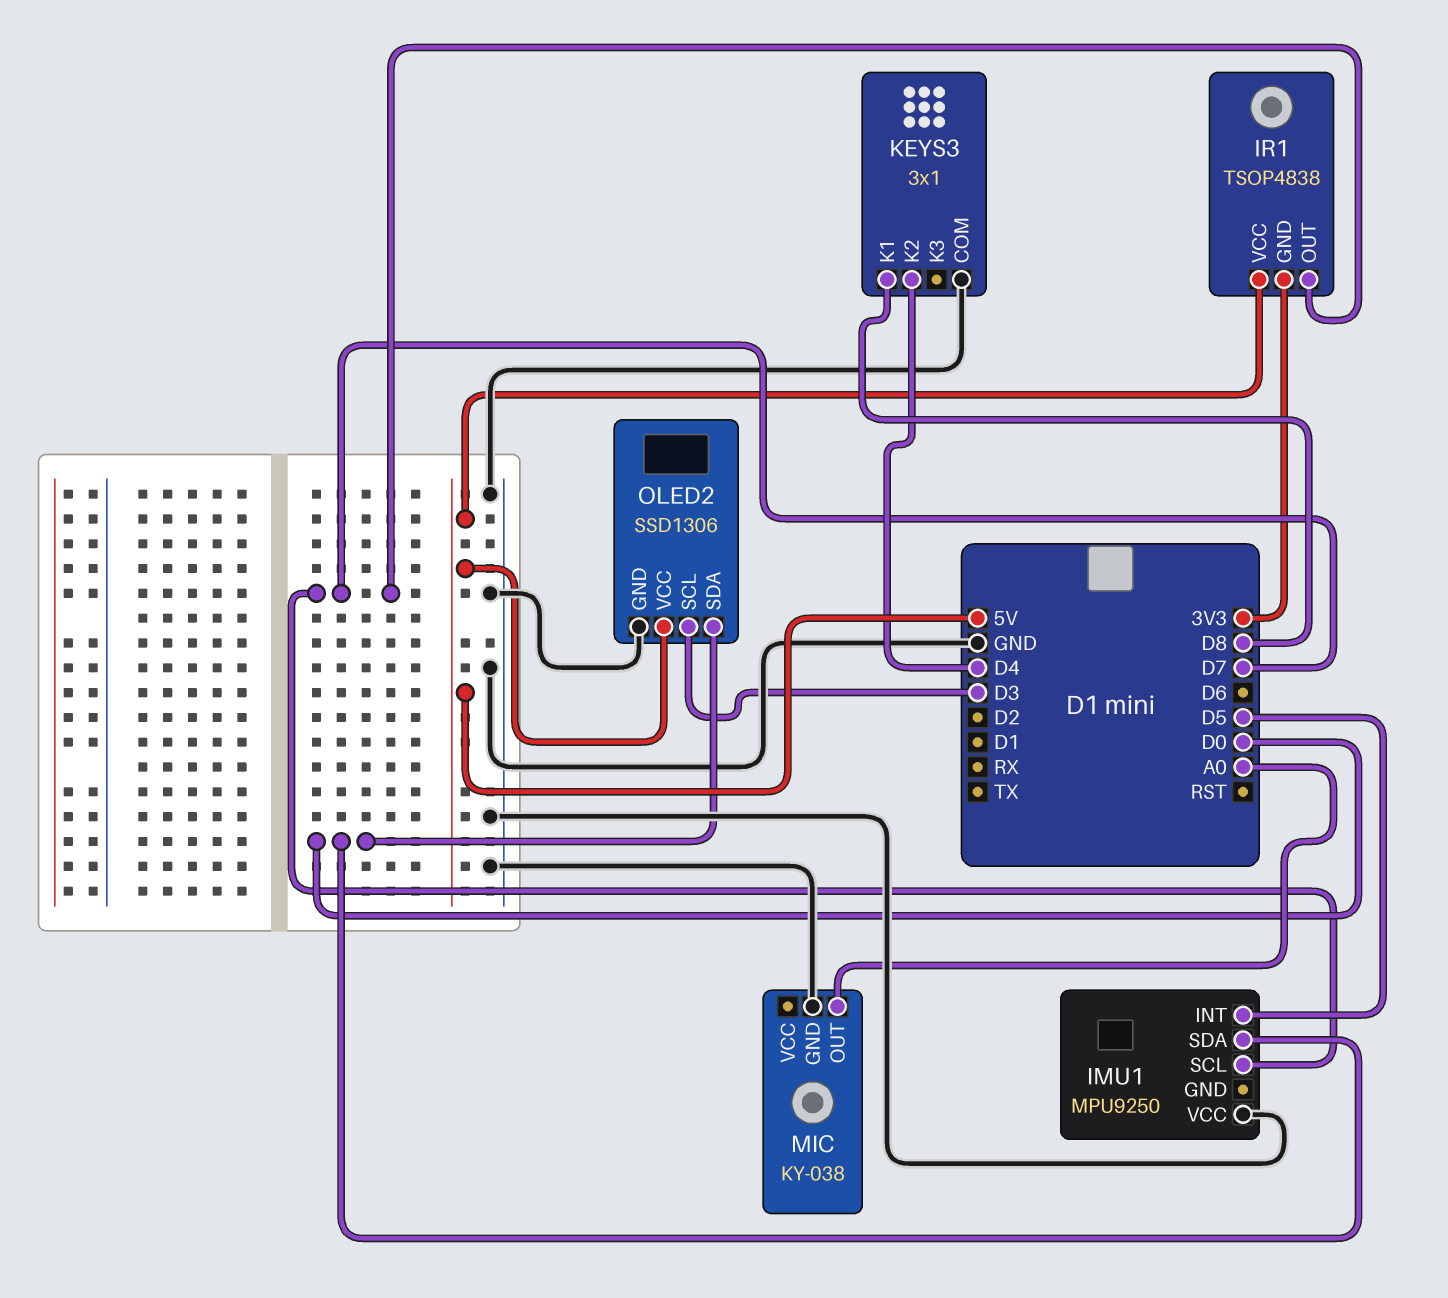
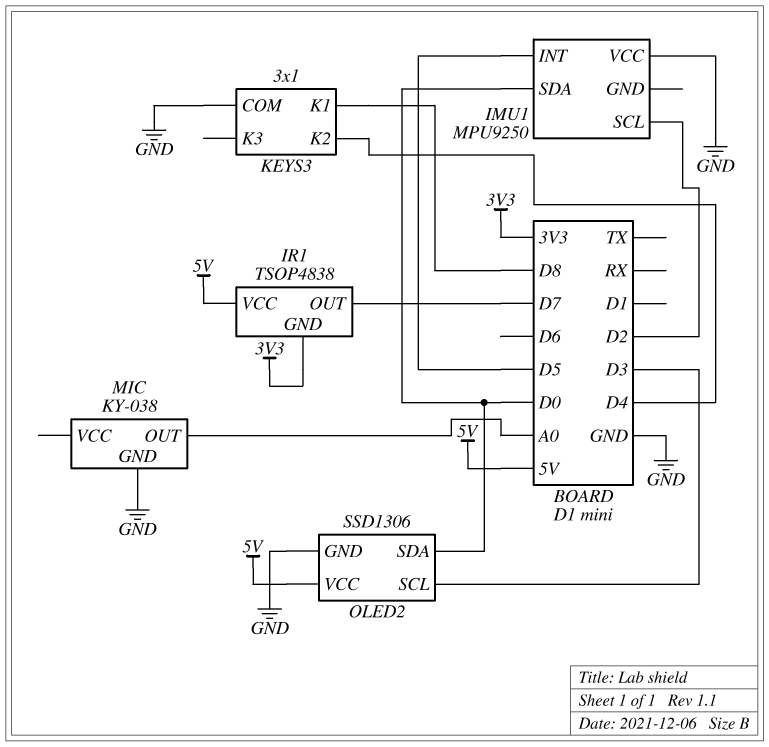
IMU1 pin SCL: D7 -> D2

